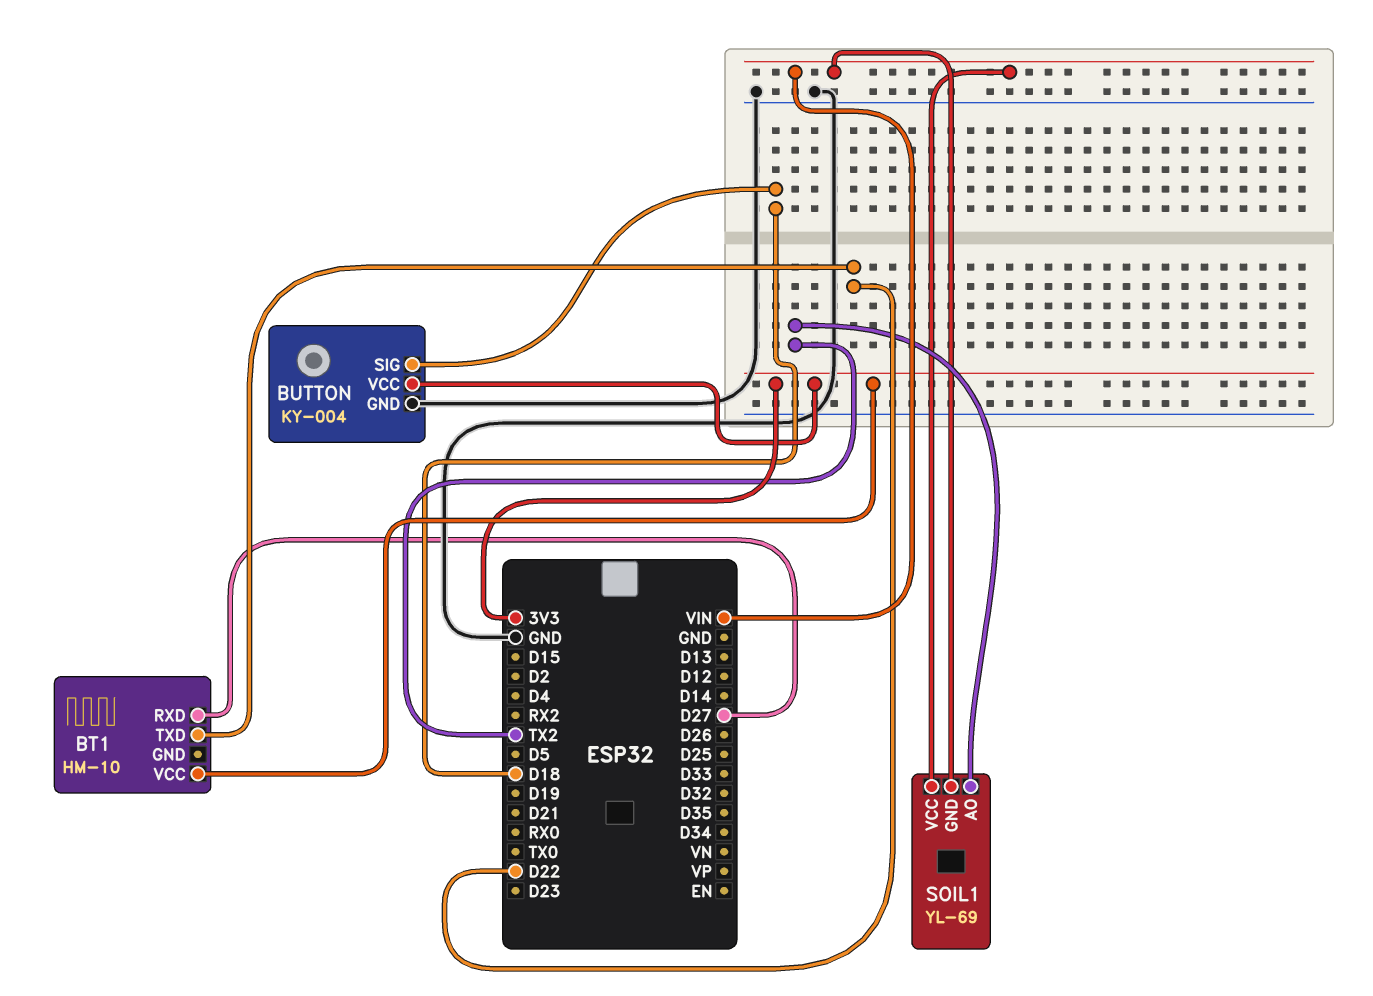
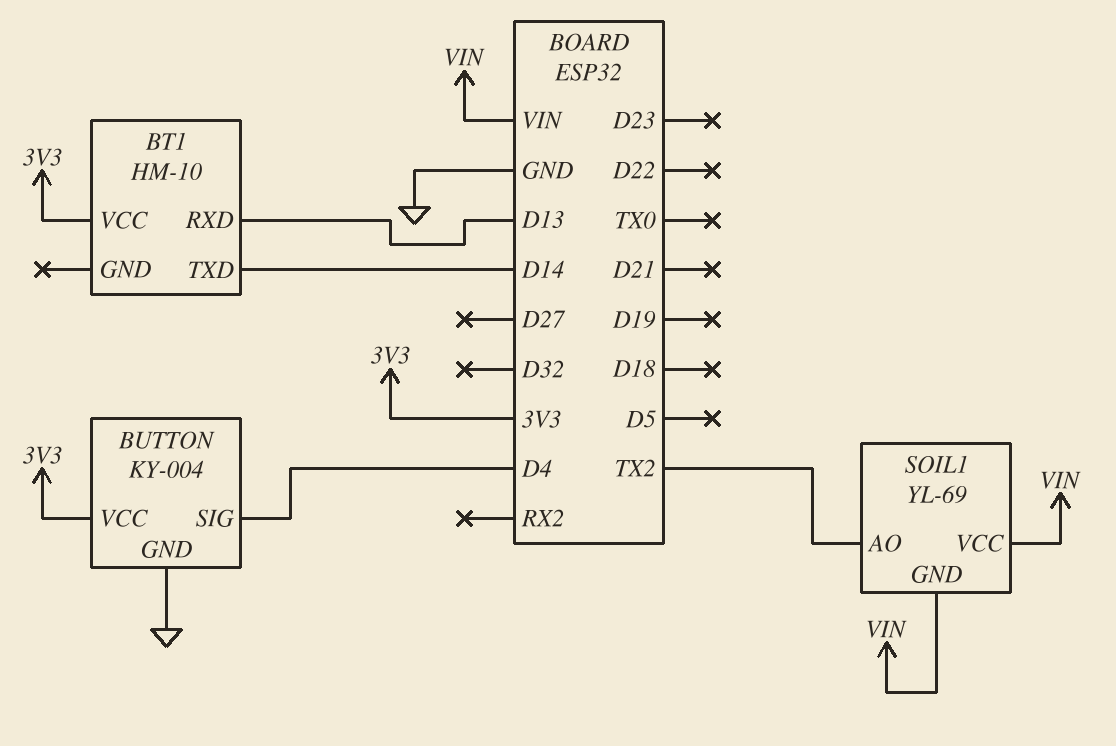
BT1 pin RXD: D27 -> D13
BT1 pin TXD: D22 -> D14
BUTTON pin SIG: D18 -> D4

